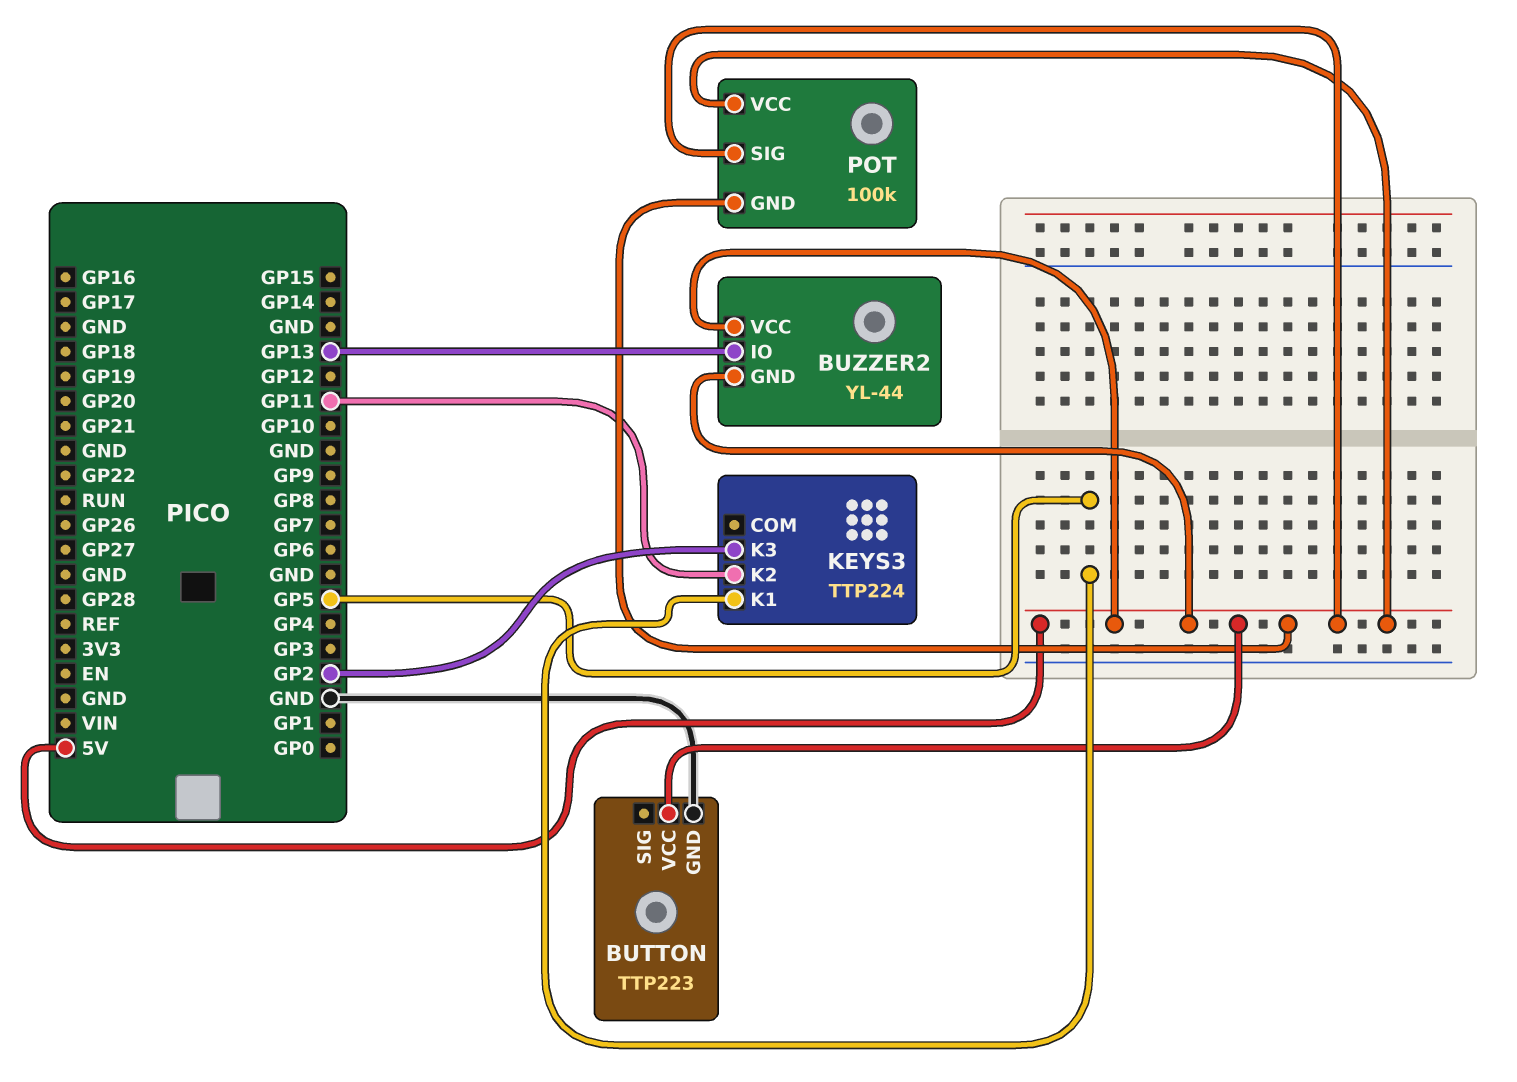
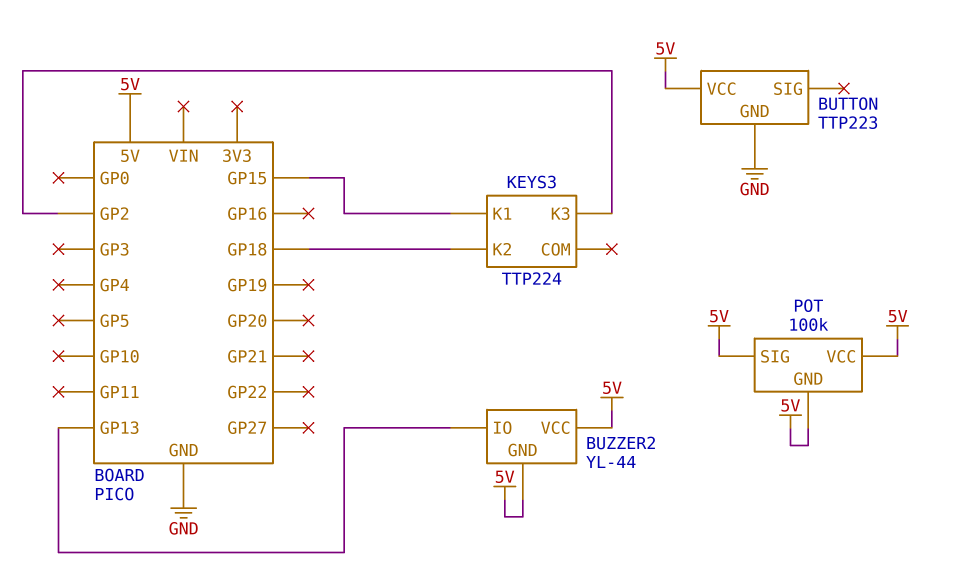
KEYS3 pin K1: GP5 -> GP15
KEYS3 pin K2: GP11 -> GP18

